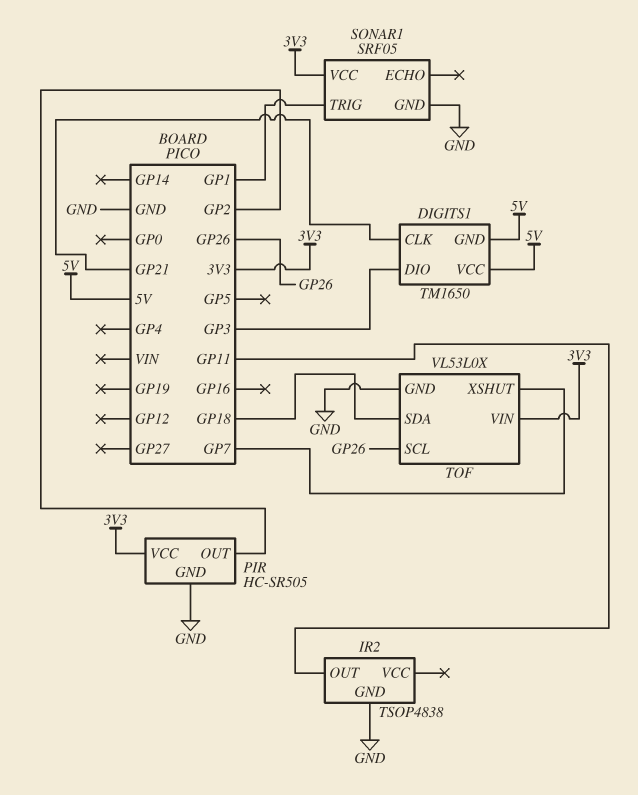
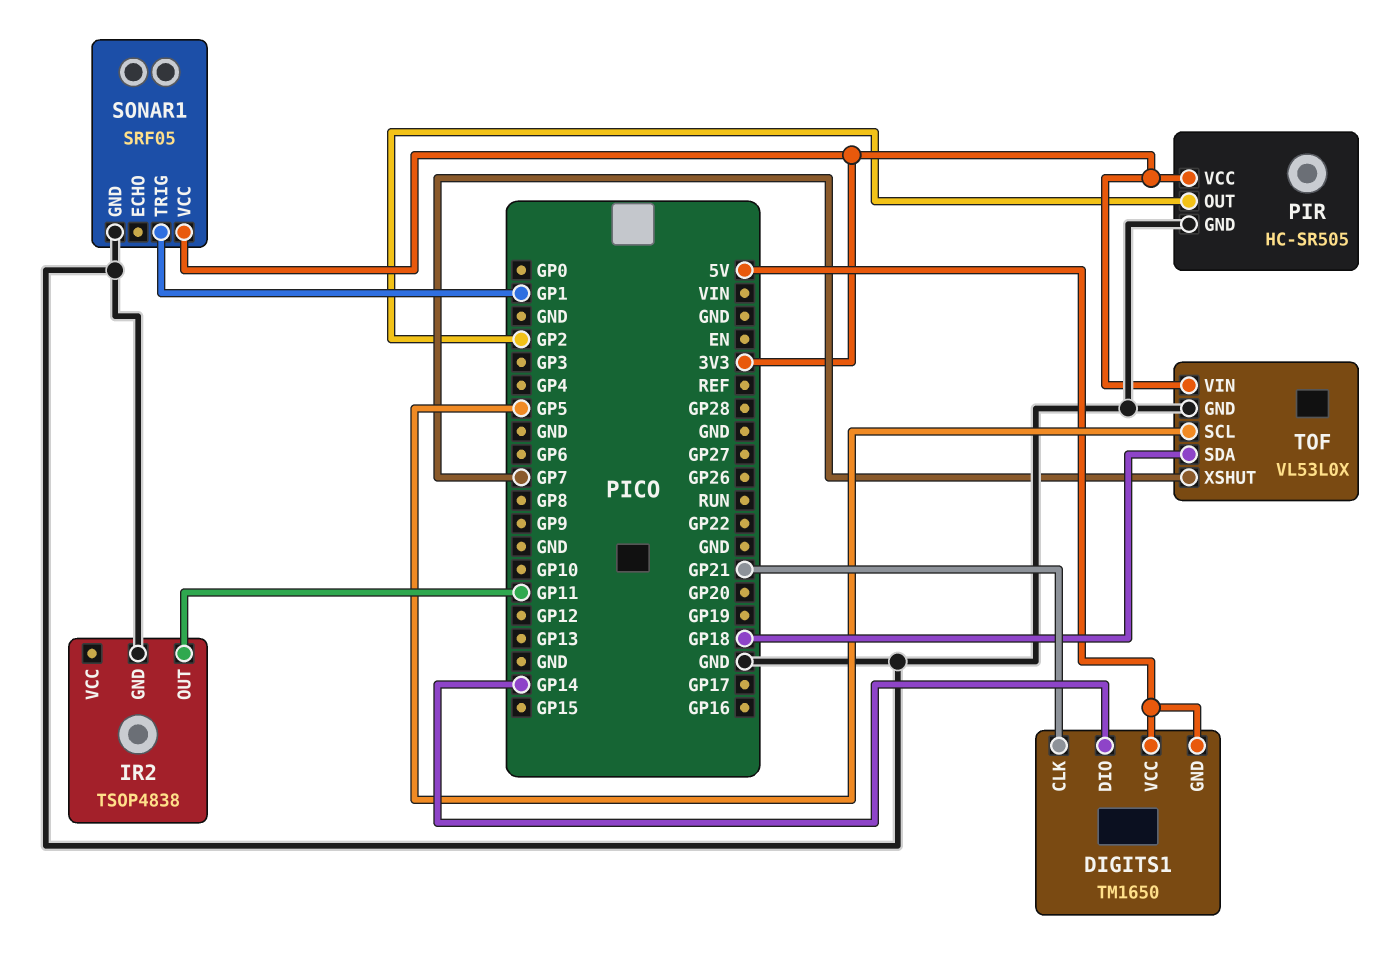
DIGITS1 pin DIO: GP3 -> GP14
TOF pin SCL: GP26 -> GP5

